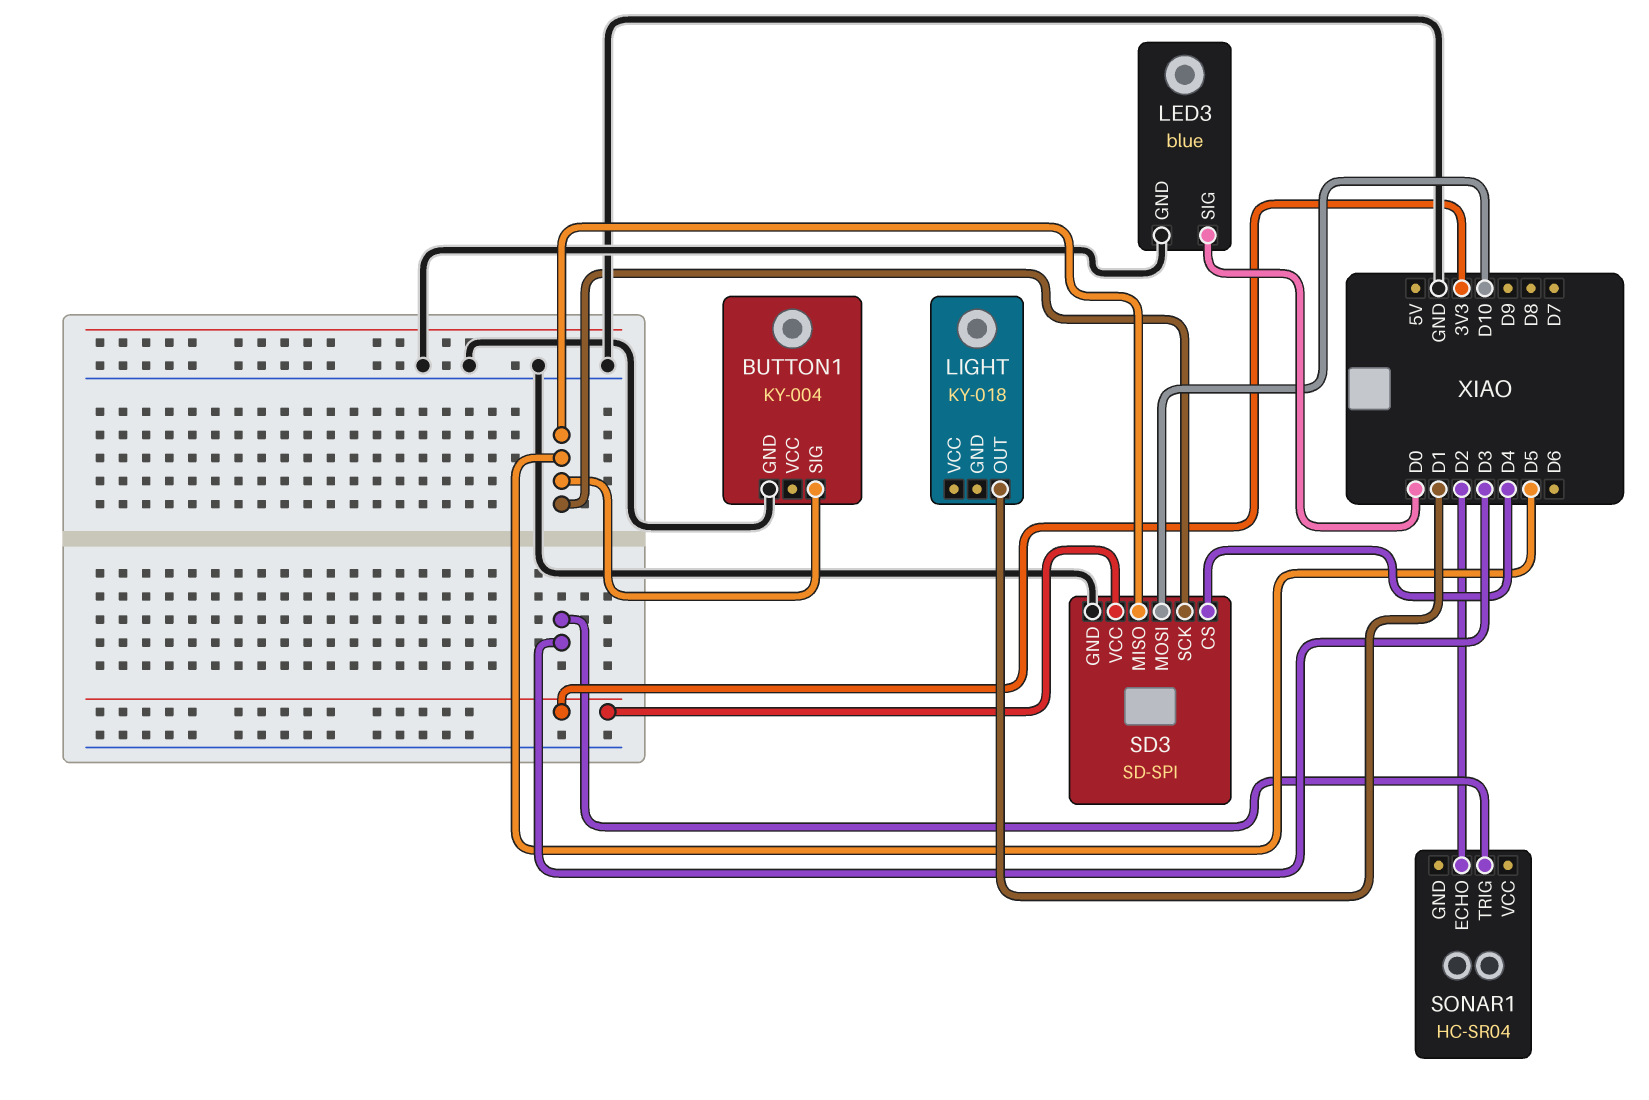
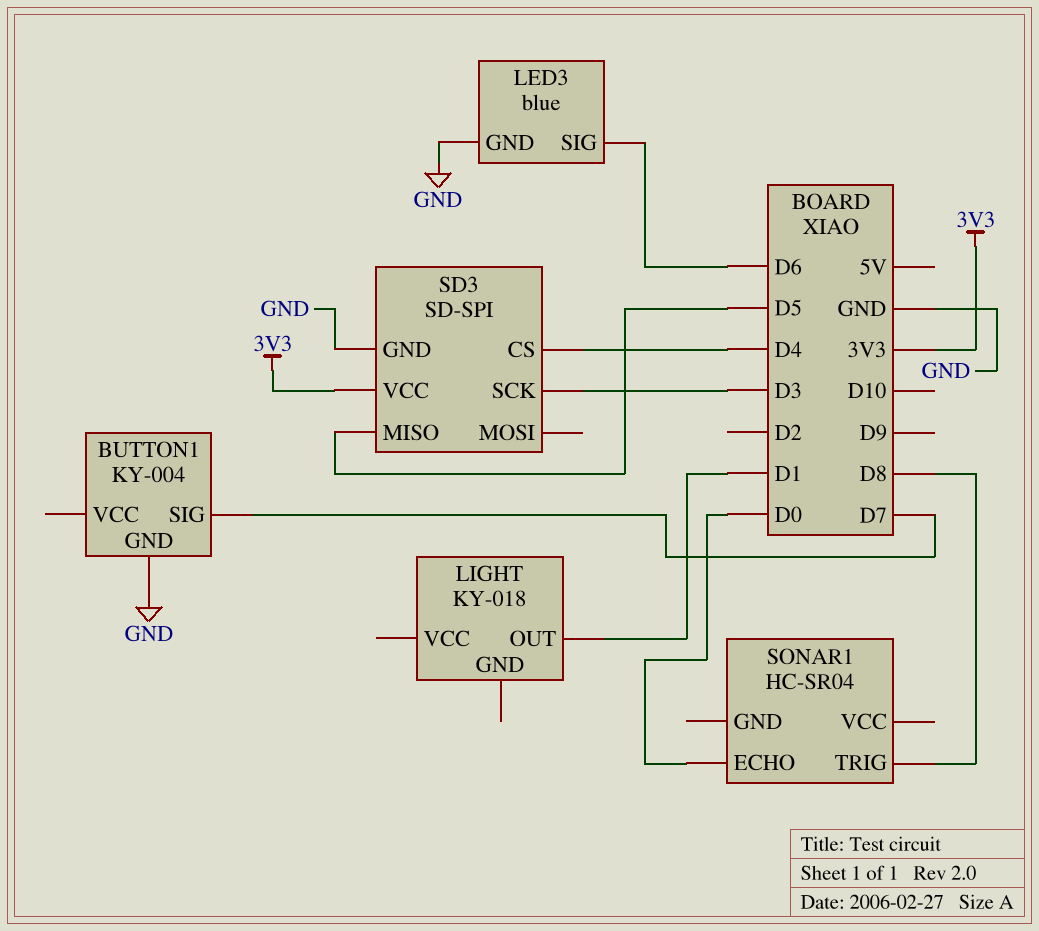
BUTTON1 pin SIG: D5 -> D7
LED3 pin SIG: D0 -> D6
SD3 pin MOSI: D10 -> none
SD3 pin SCK: D5 -> D3
SONAR1 pin ECHO: D2 -> D0
SONAR1 pin TRIG: D3 -> D8

